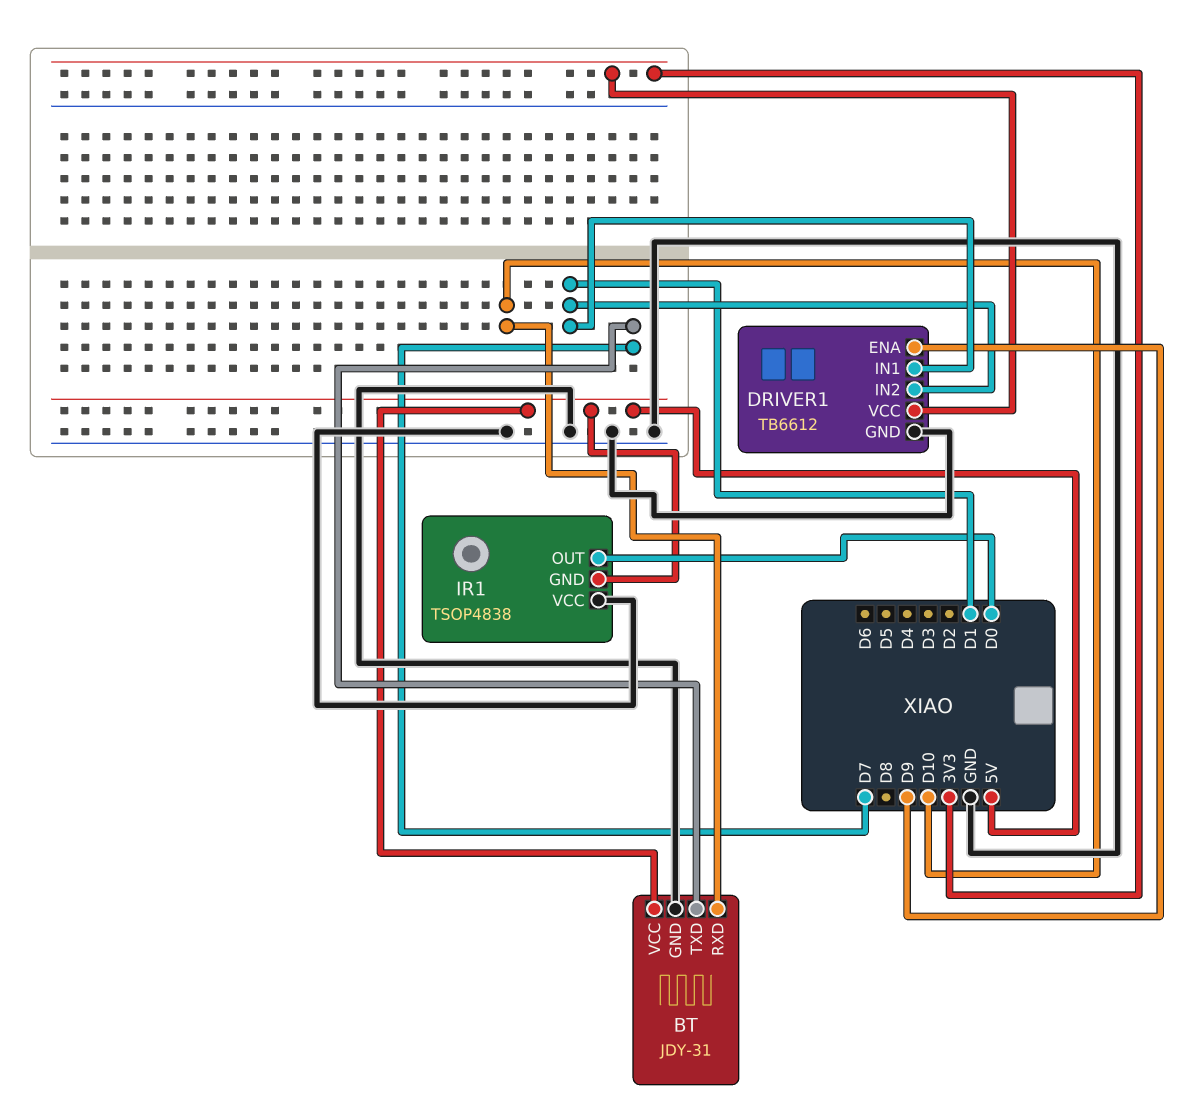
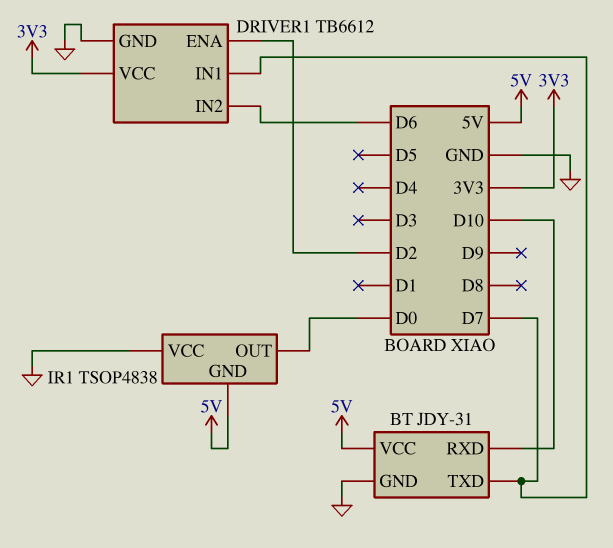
DRIVER1 pin ENA: D9 -> D2
DRIVER1 pin IN1: D1 -> D7
DRIVER1 pin IN2: D1 -> D6

